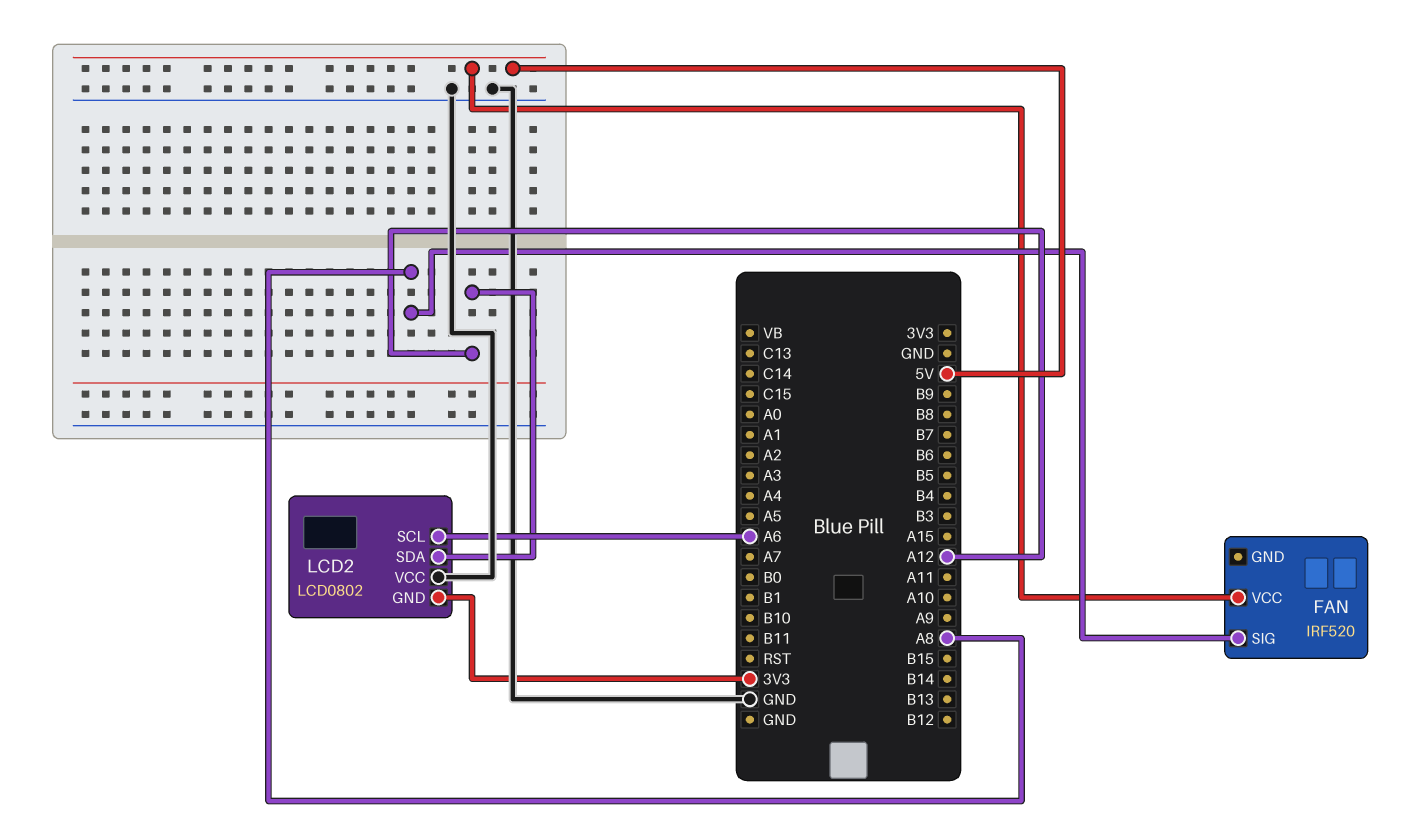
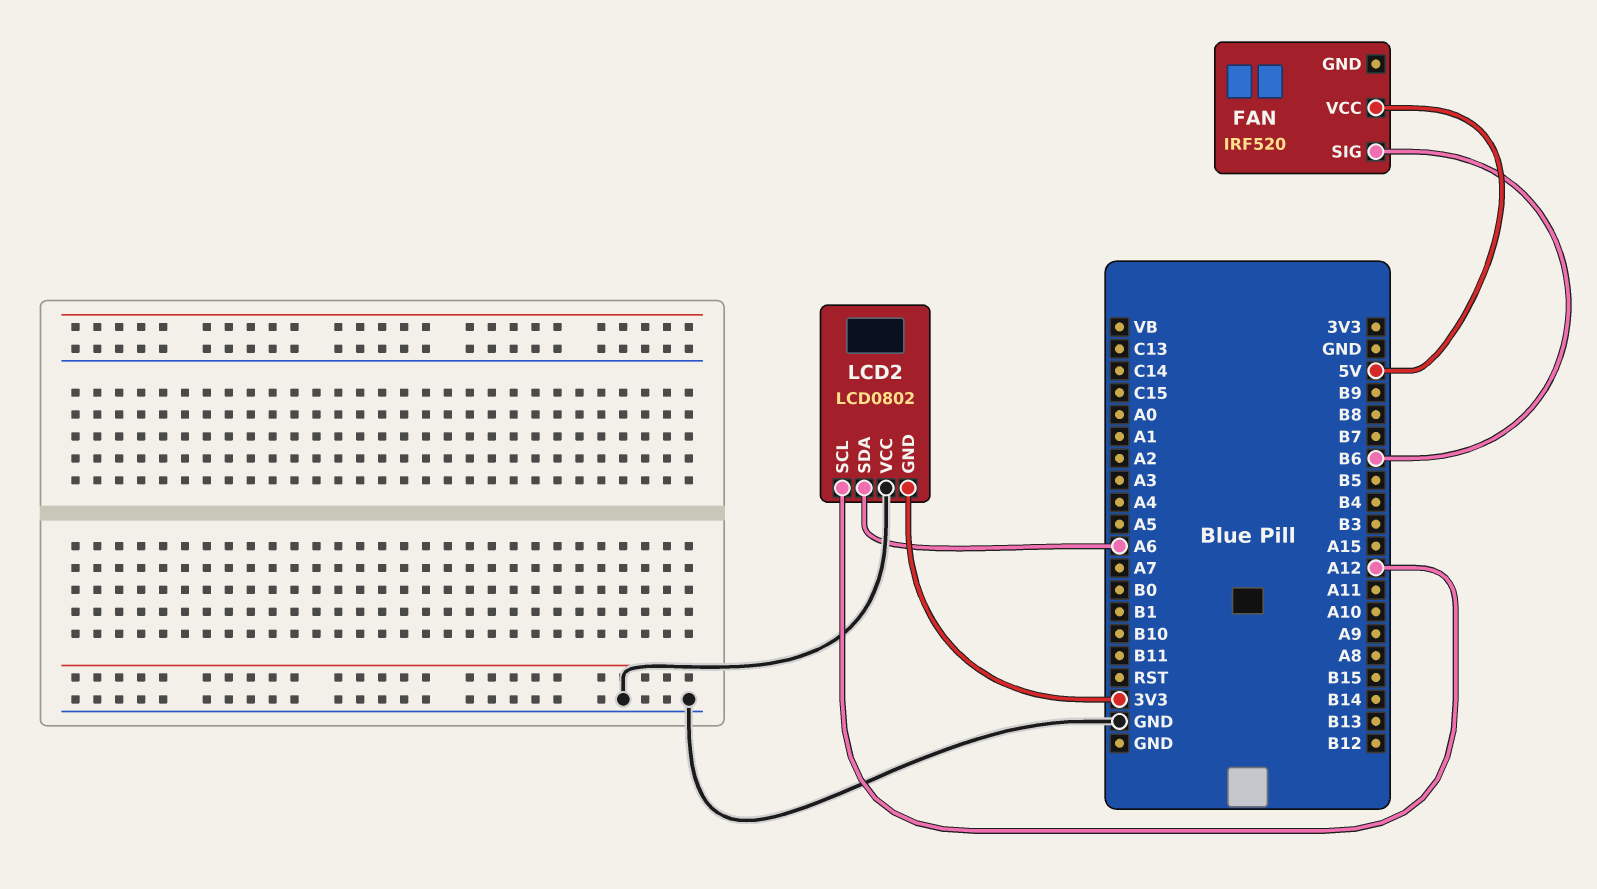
FAN pin SIG: A8 -> B6
LCD2 pin SCL: A6 -> A12
LCD2 pin SDA: A12 -> A6

